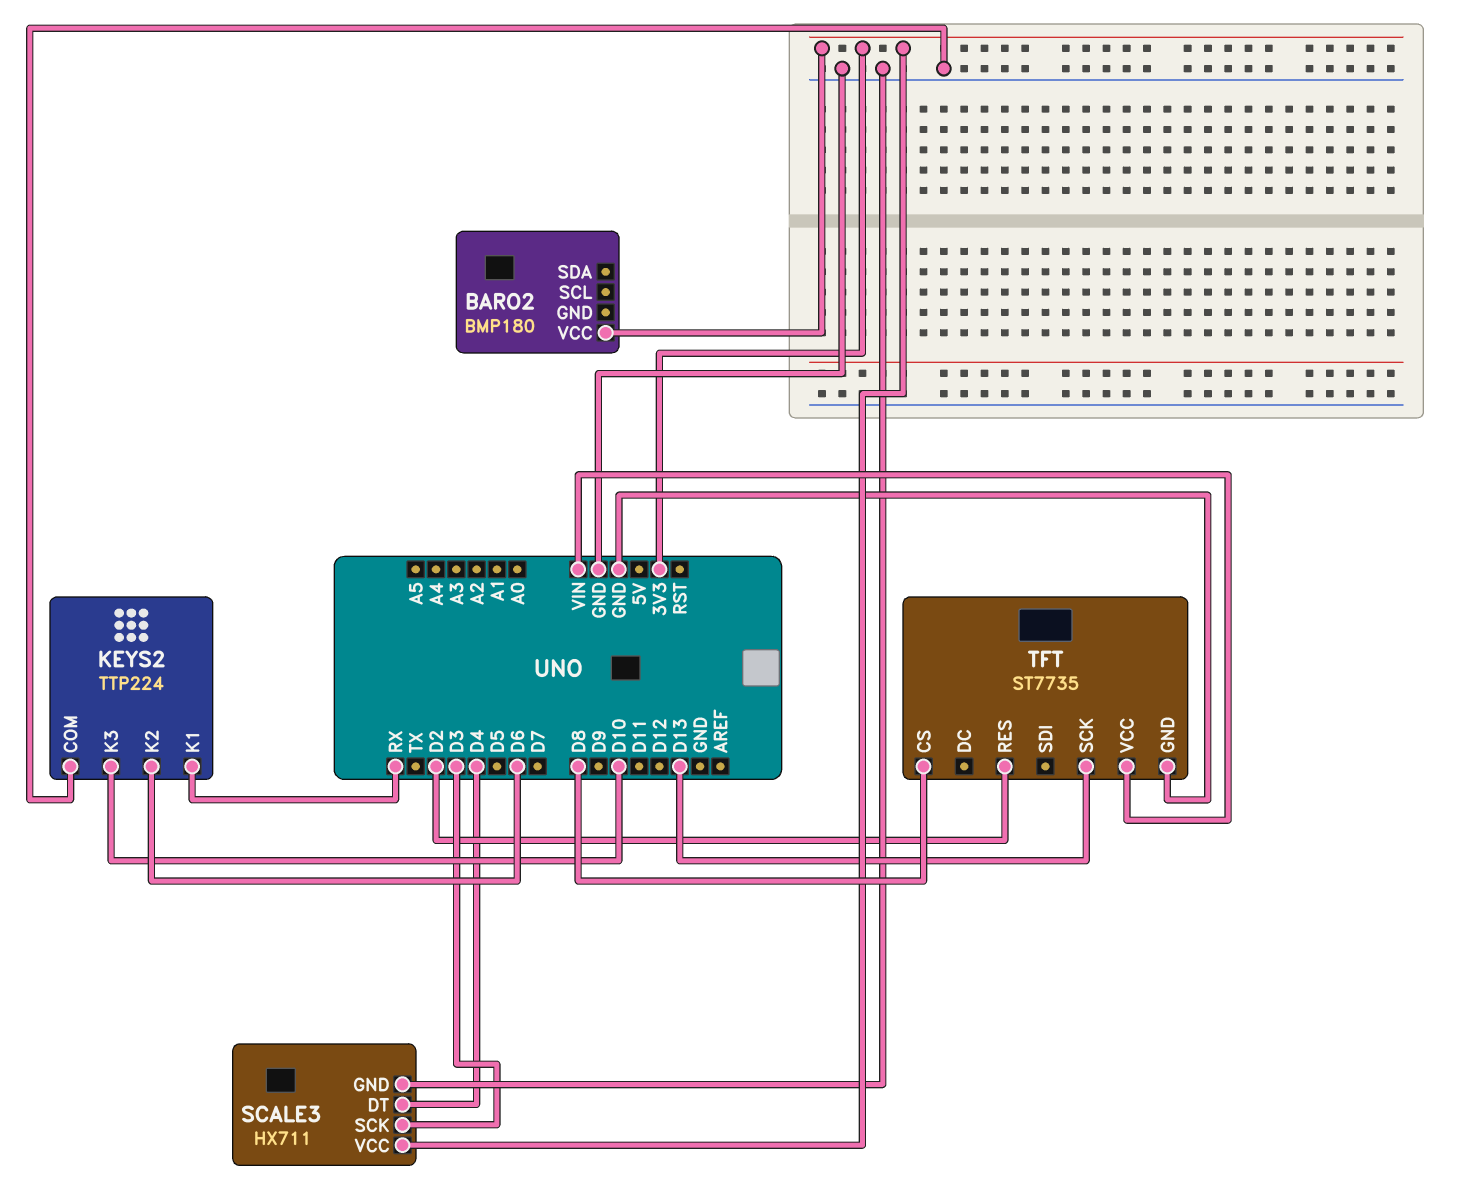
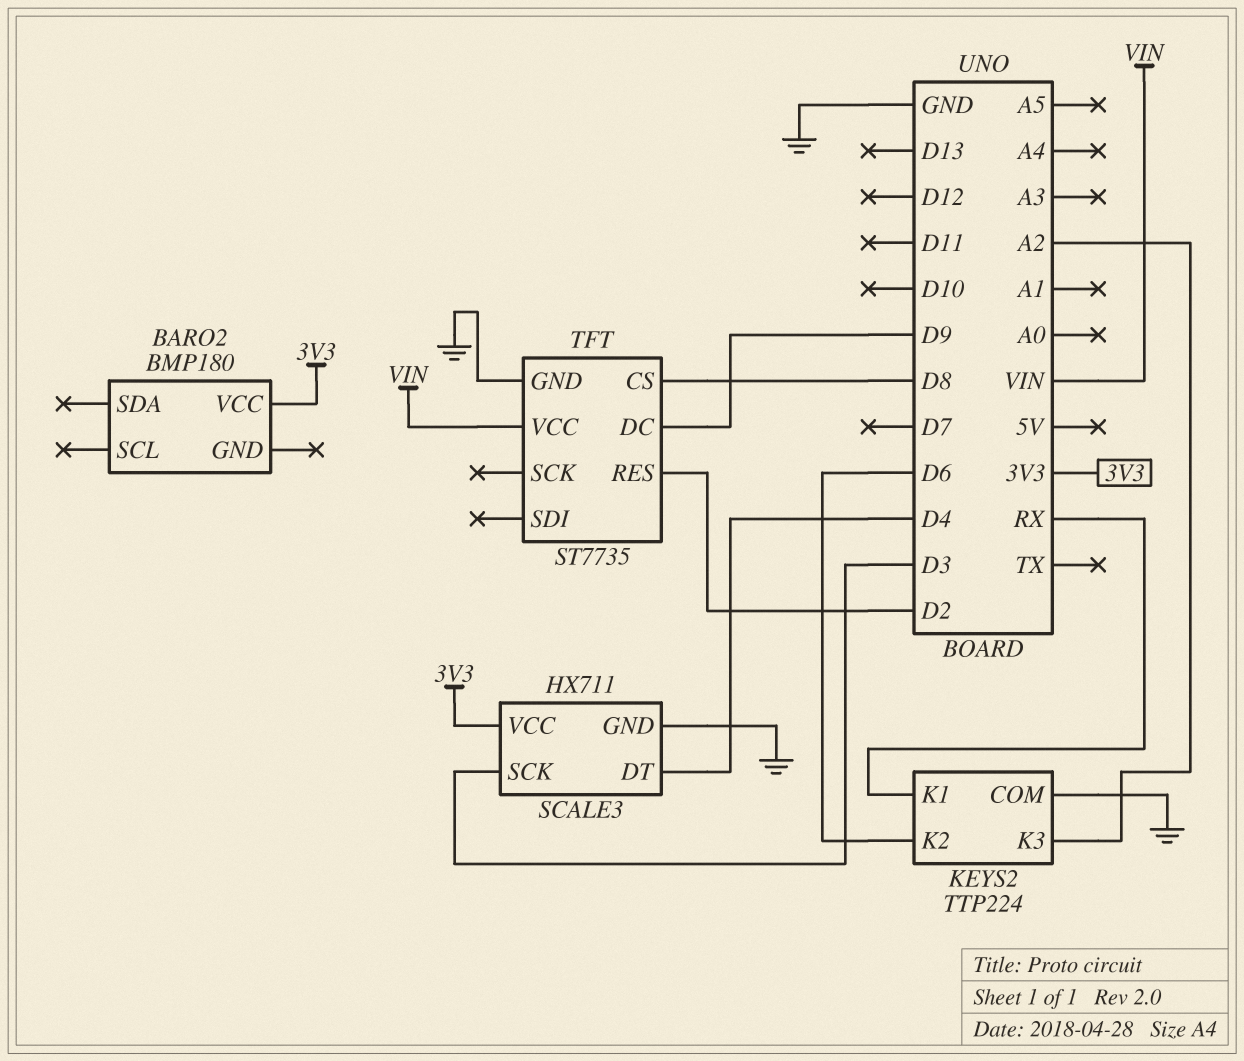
KEYS2 pin K3: D10 -> A2
TFT pin DC: none -> D9
TFT pin SCK: D13 -> none

